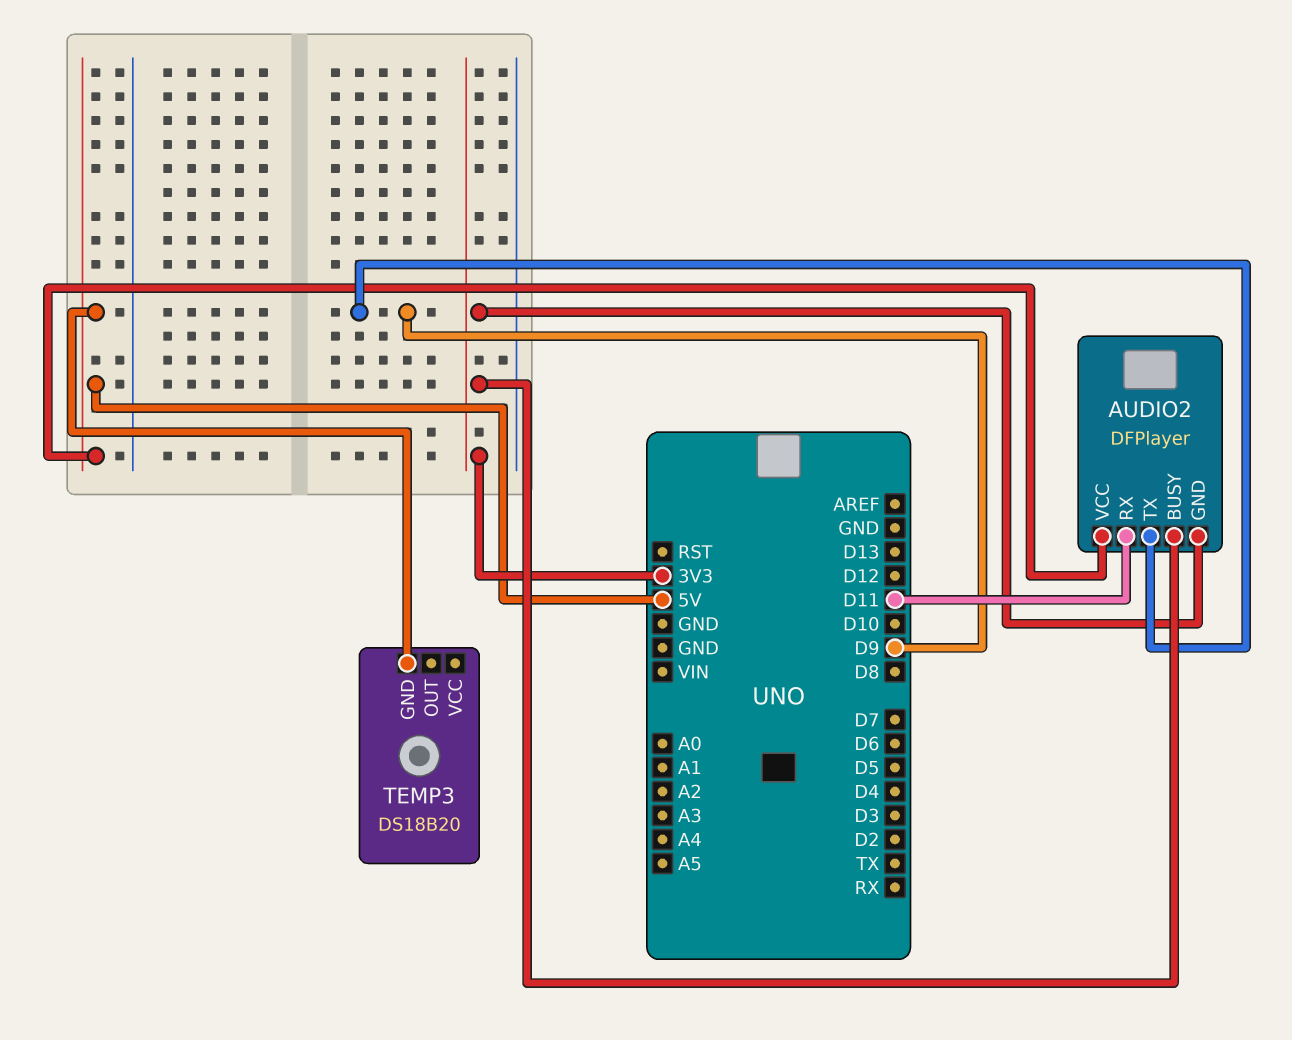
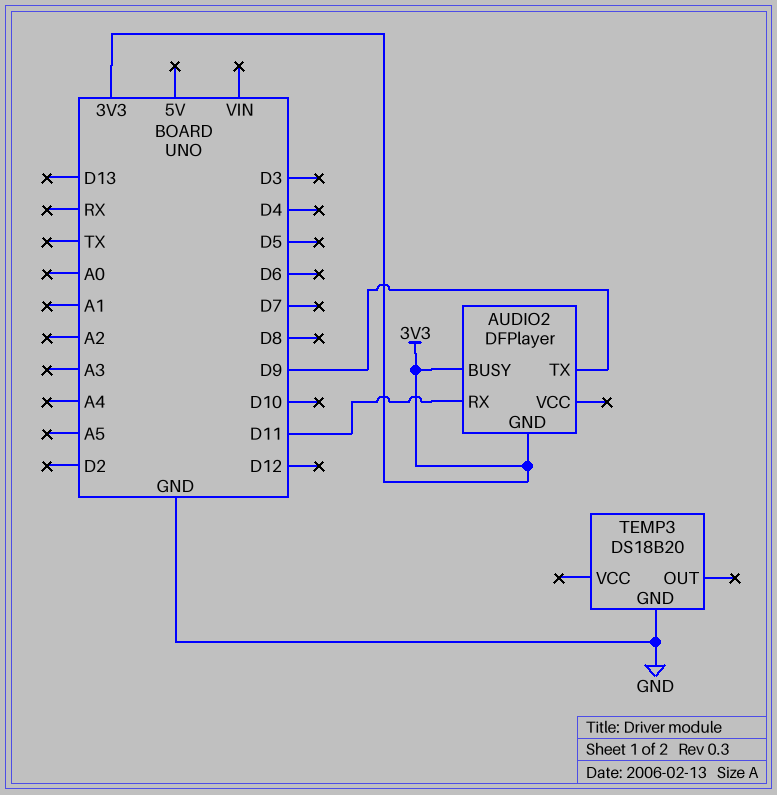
AUDIO2 pin VCC: 5V -> none
TEMP3 pin GND: 5V -> GND

